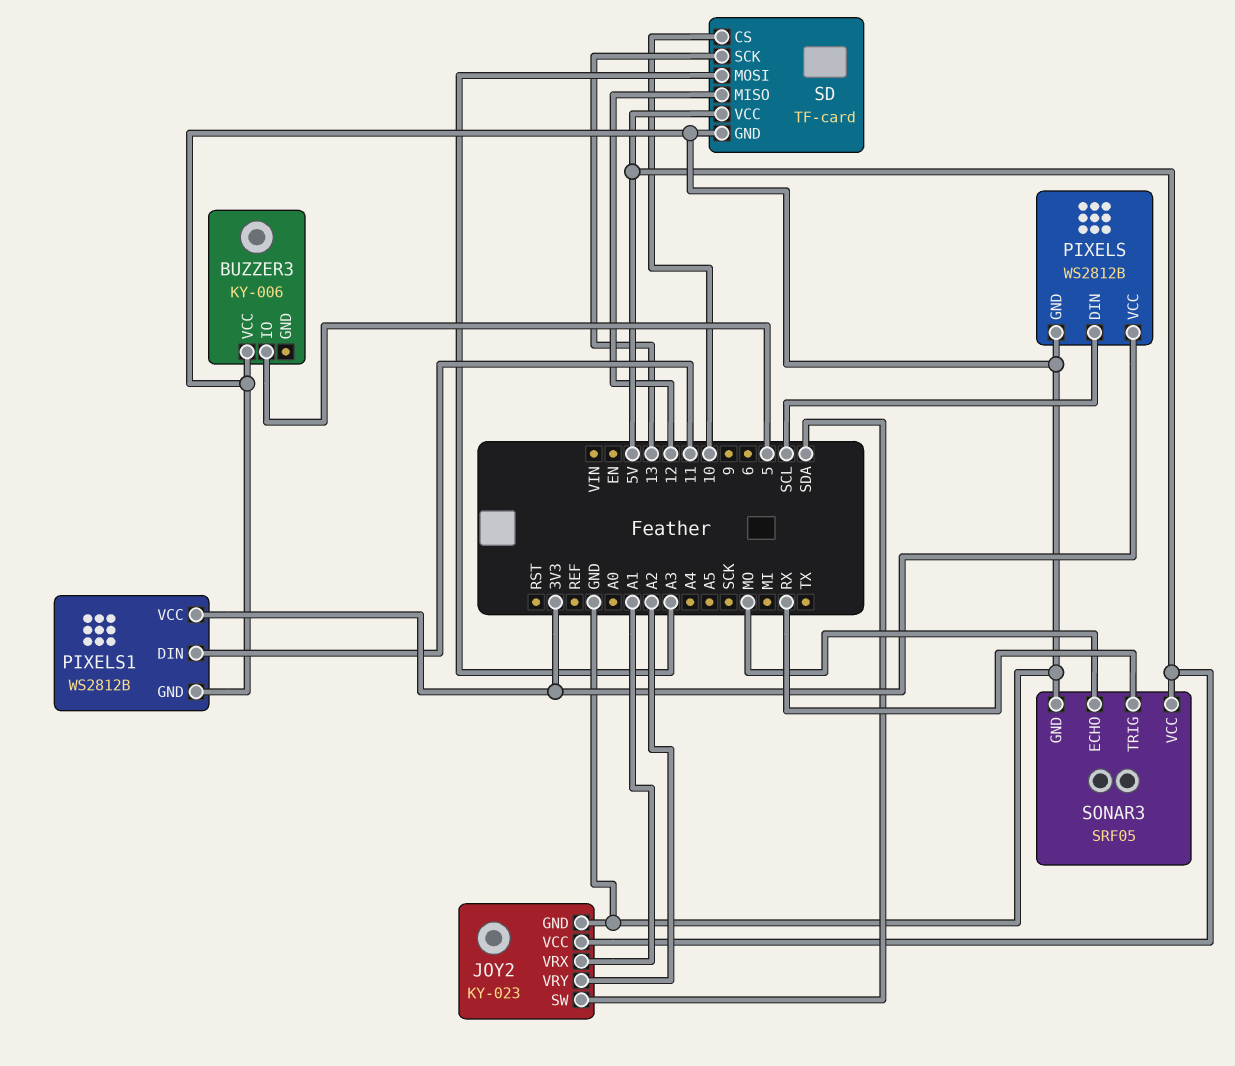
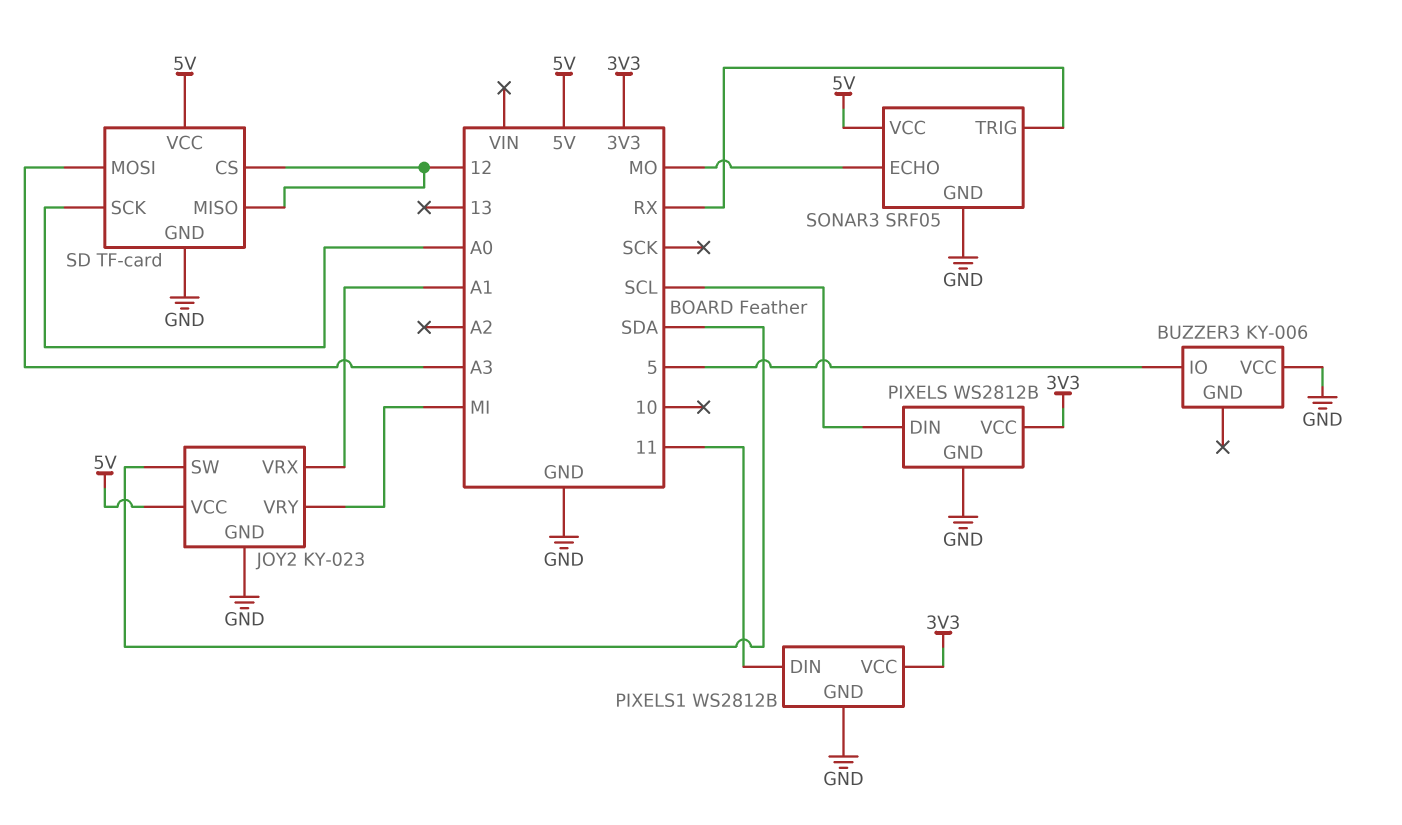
JOY2 pin VRY: A2 -> MI
SD pin CS: 10 -> 12
SD pin SCK: 13 -> A0

